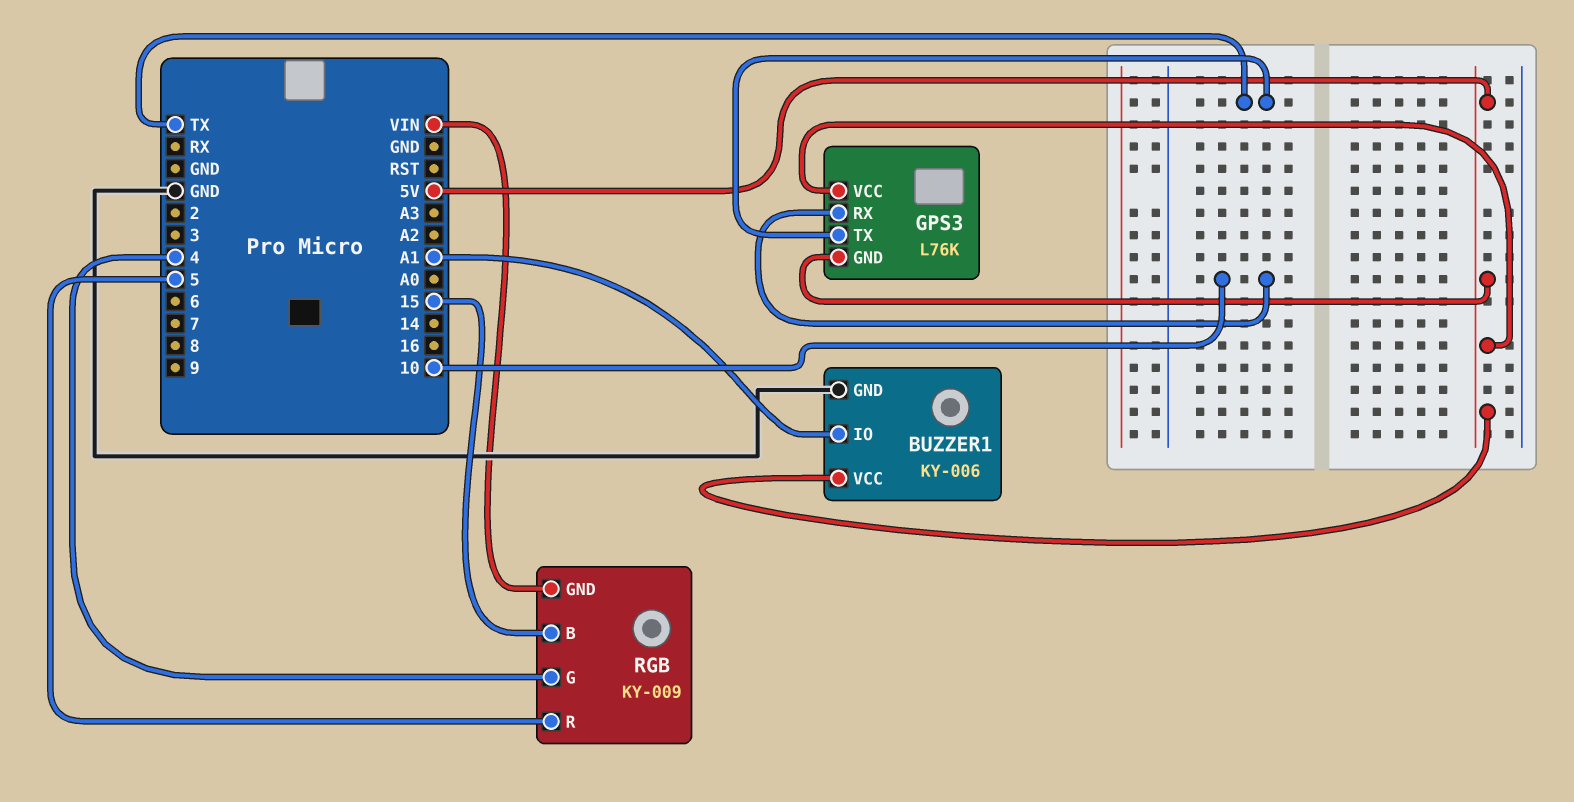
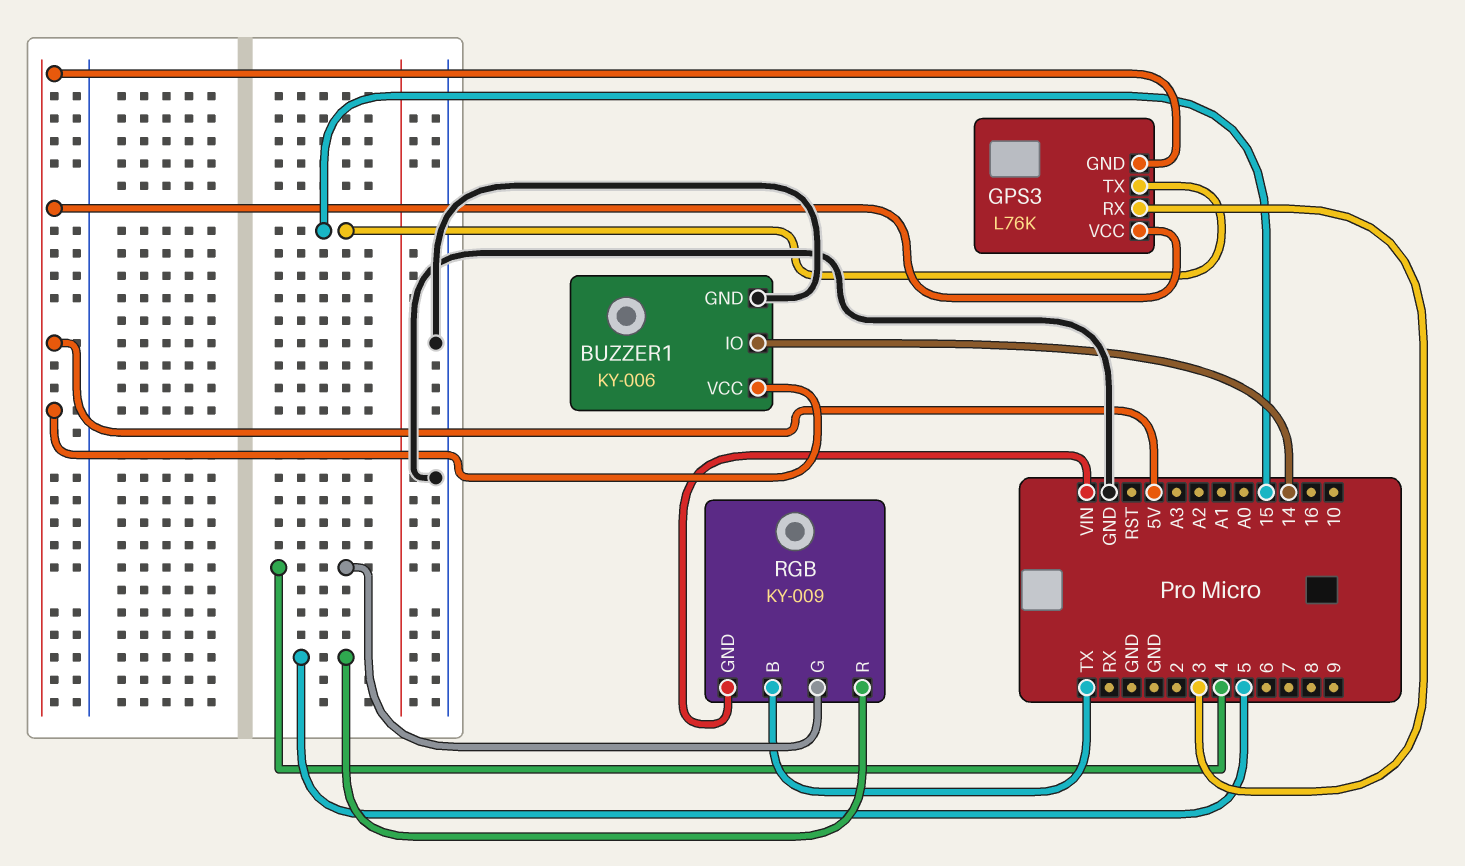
BUZZER1 pin IO: A1 -> 14
GPS3 pin RX: 10 -> 3
GPS3 pin TX: TX -> 15
RGB pin B: 15 -> TX

